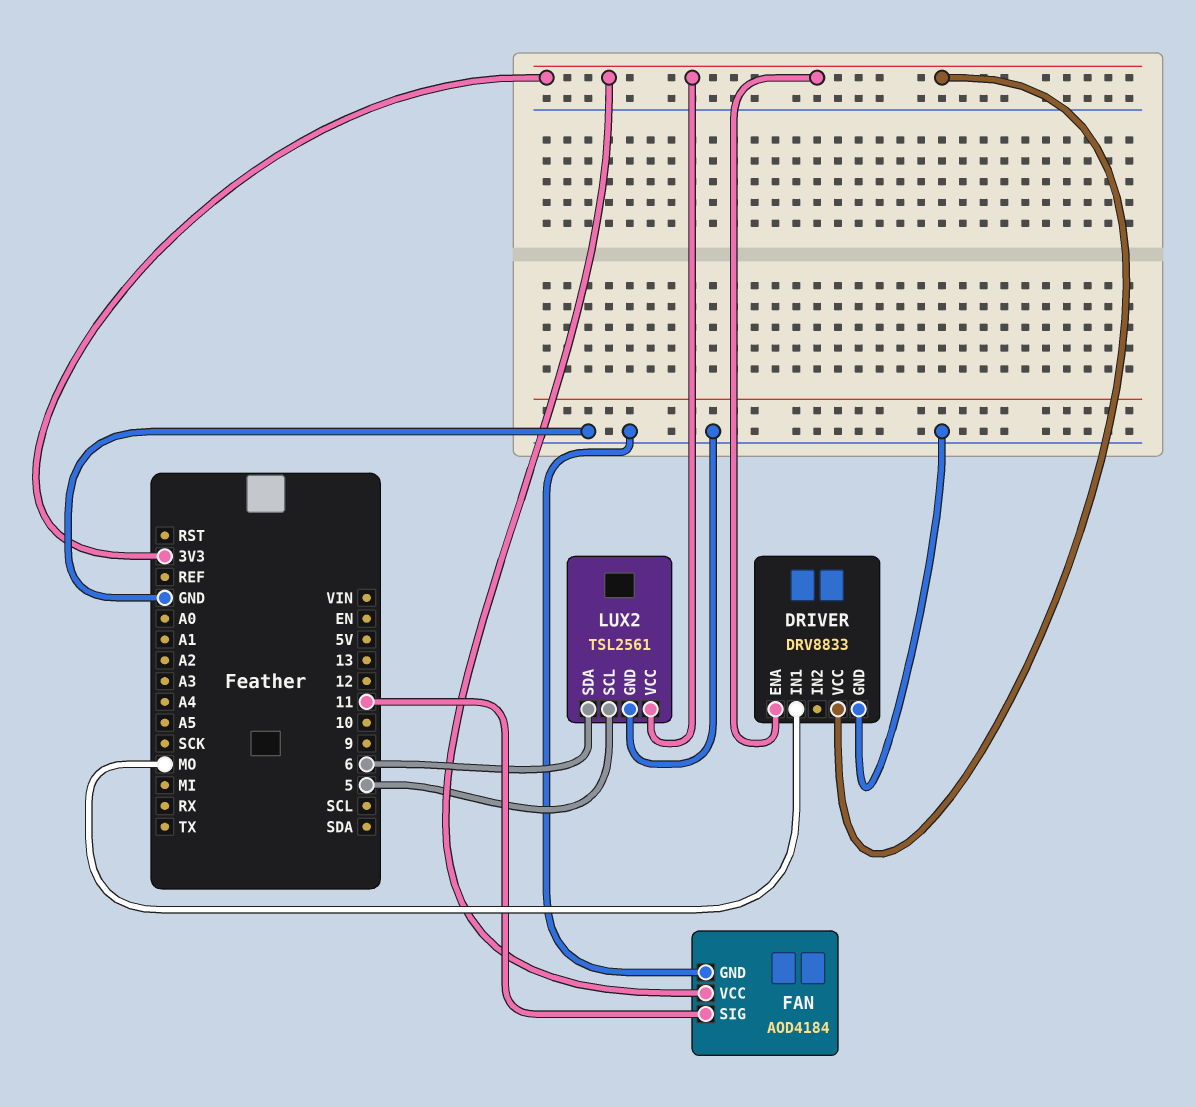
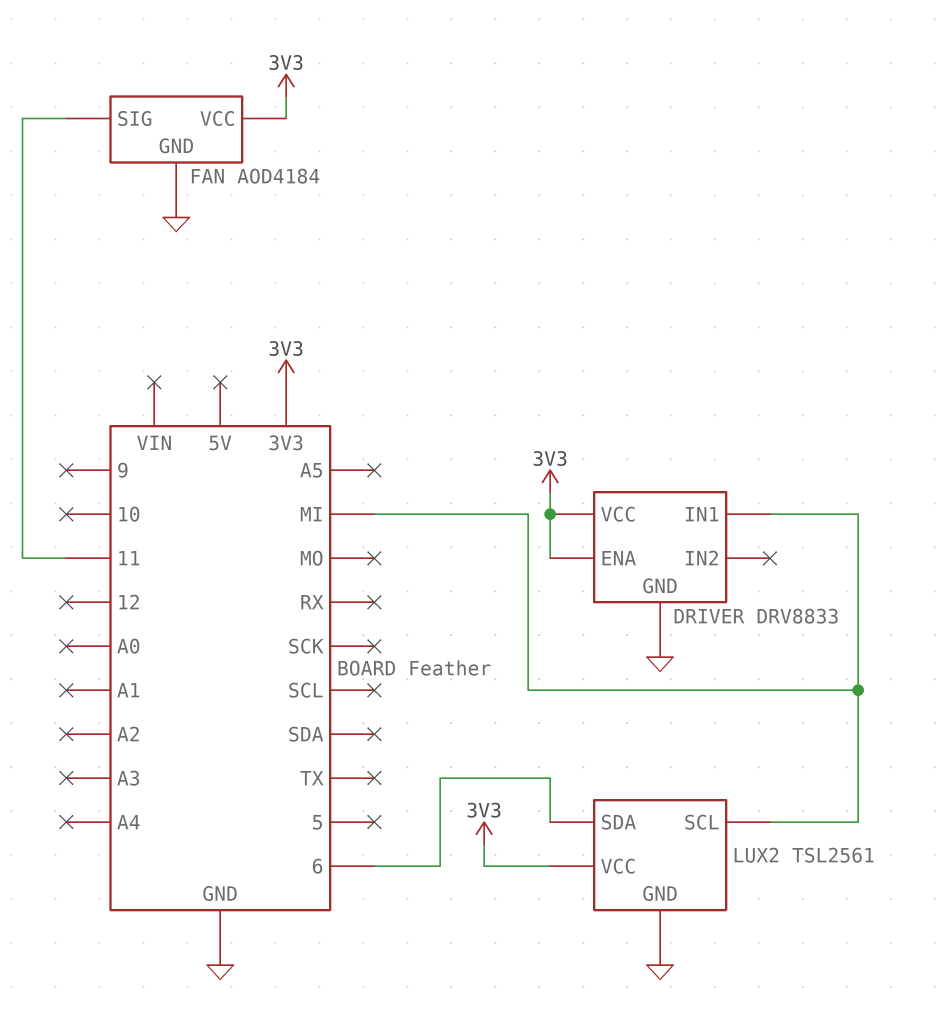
DRIVER pin IN1: MO -> MI
LUX2 pin SCL: 5 -> MI

